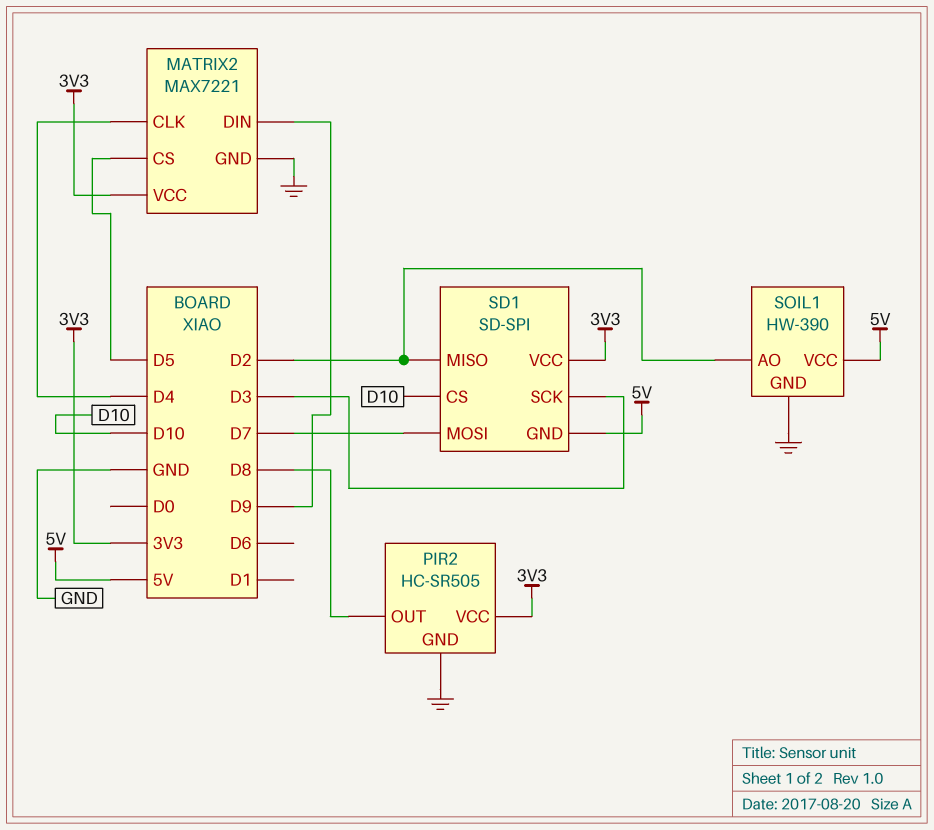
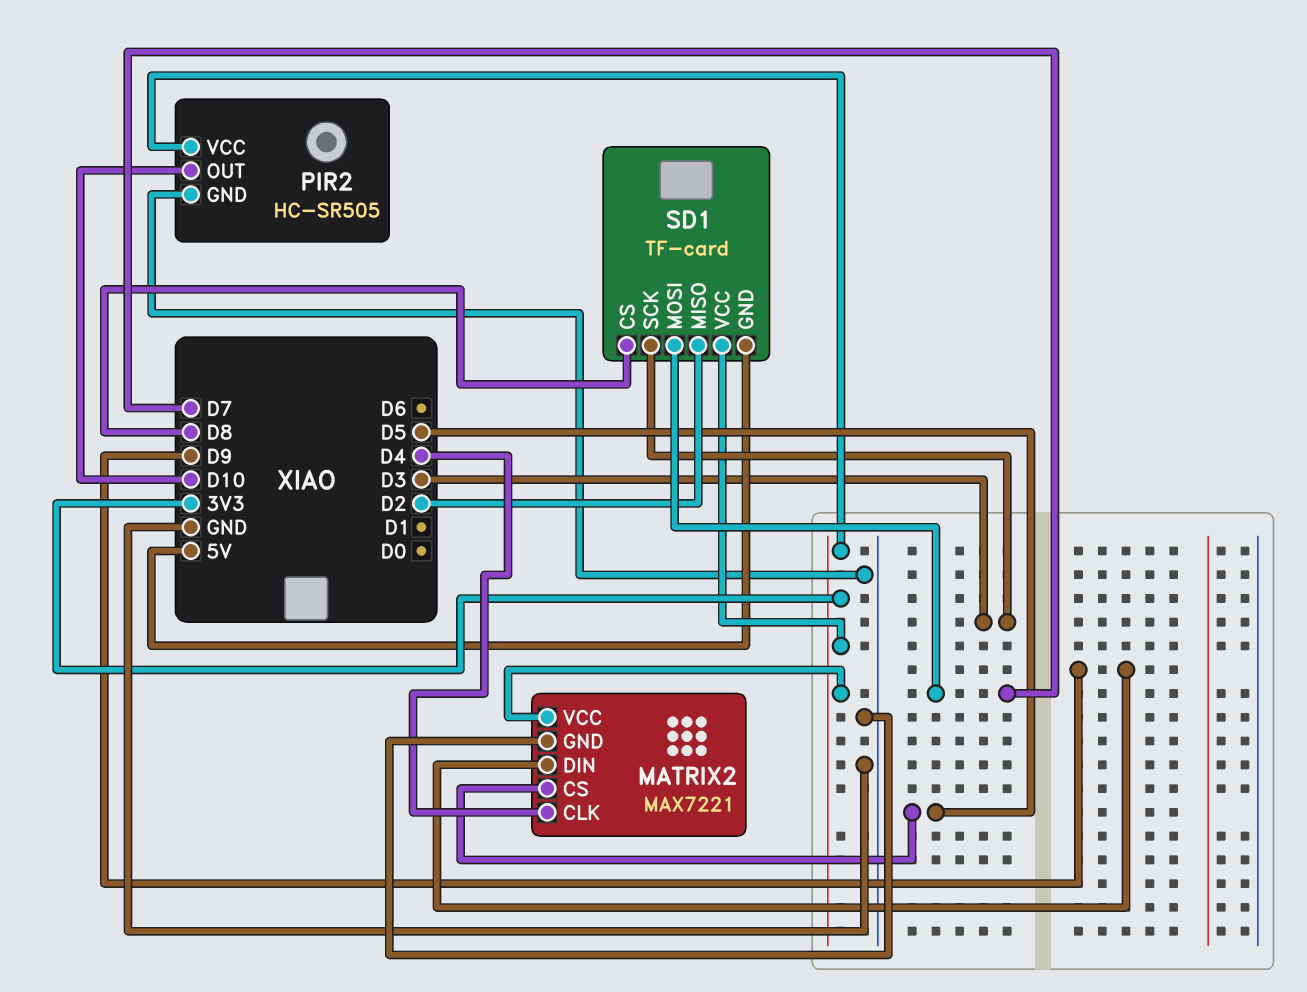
PIR2 pin OUT: D8 -> D10
SD1: SD-SPI -> TF-card
SD1 pin CS: D10 -> D8
SOIL1: HW-390 -> none
SOIL1 pin AO: D2 -> none
SOIL1 pin GND: GND -> none
SOIL1 pin VCC: 5V -> none

